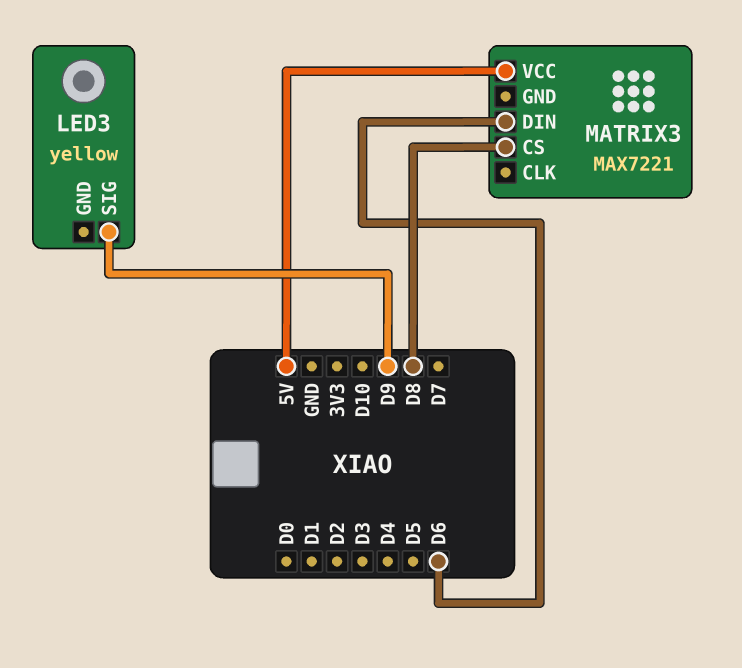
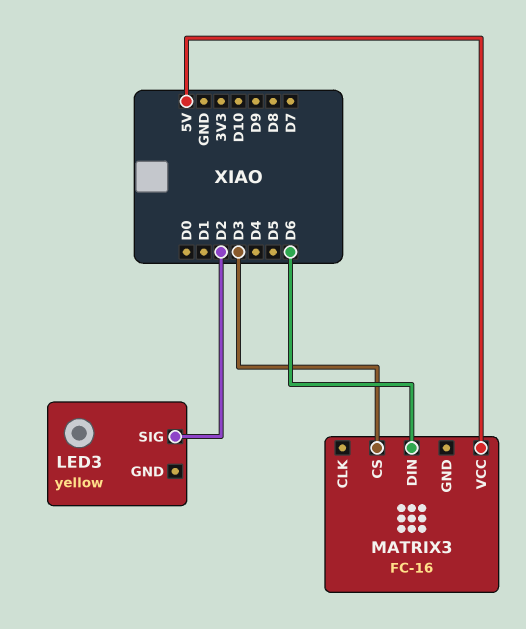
LED3 pin SIG: D9 -> D2
MATRIX3: MAX7221 -> FC-16
MATRIX3 pin CS: D8 -> D3

